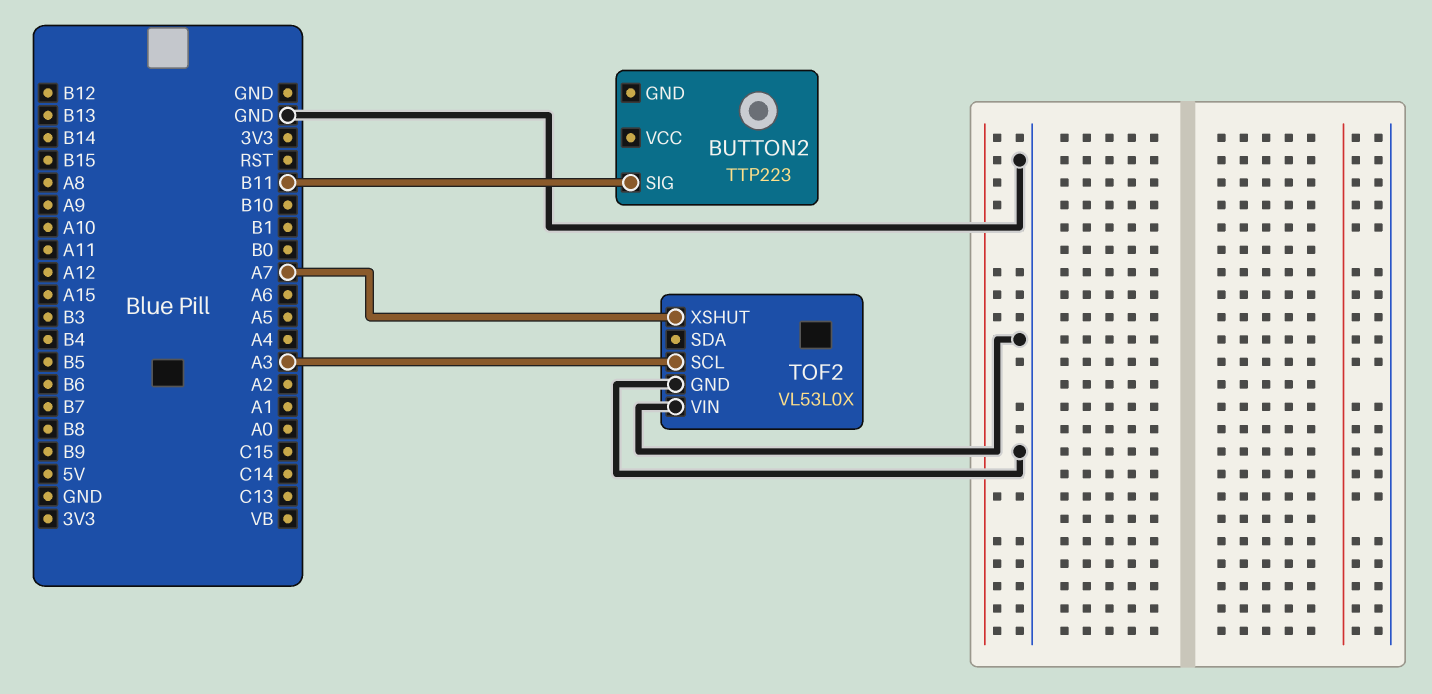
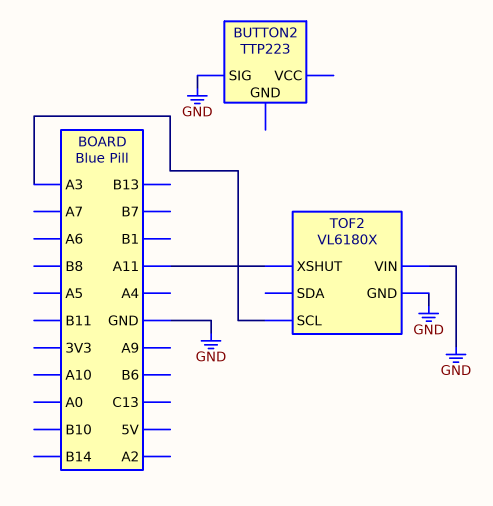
BUTTON2 pin SIG: B11 -> GND
TOF2: VL53L0X -> VL6180X
TOF2 pin XSHUT: A7 -> A11

